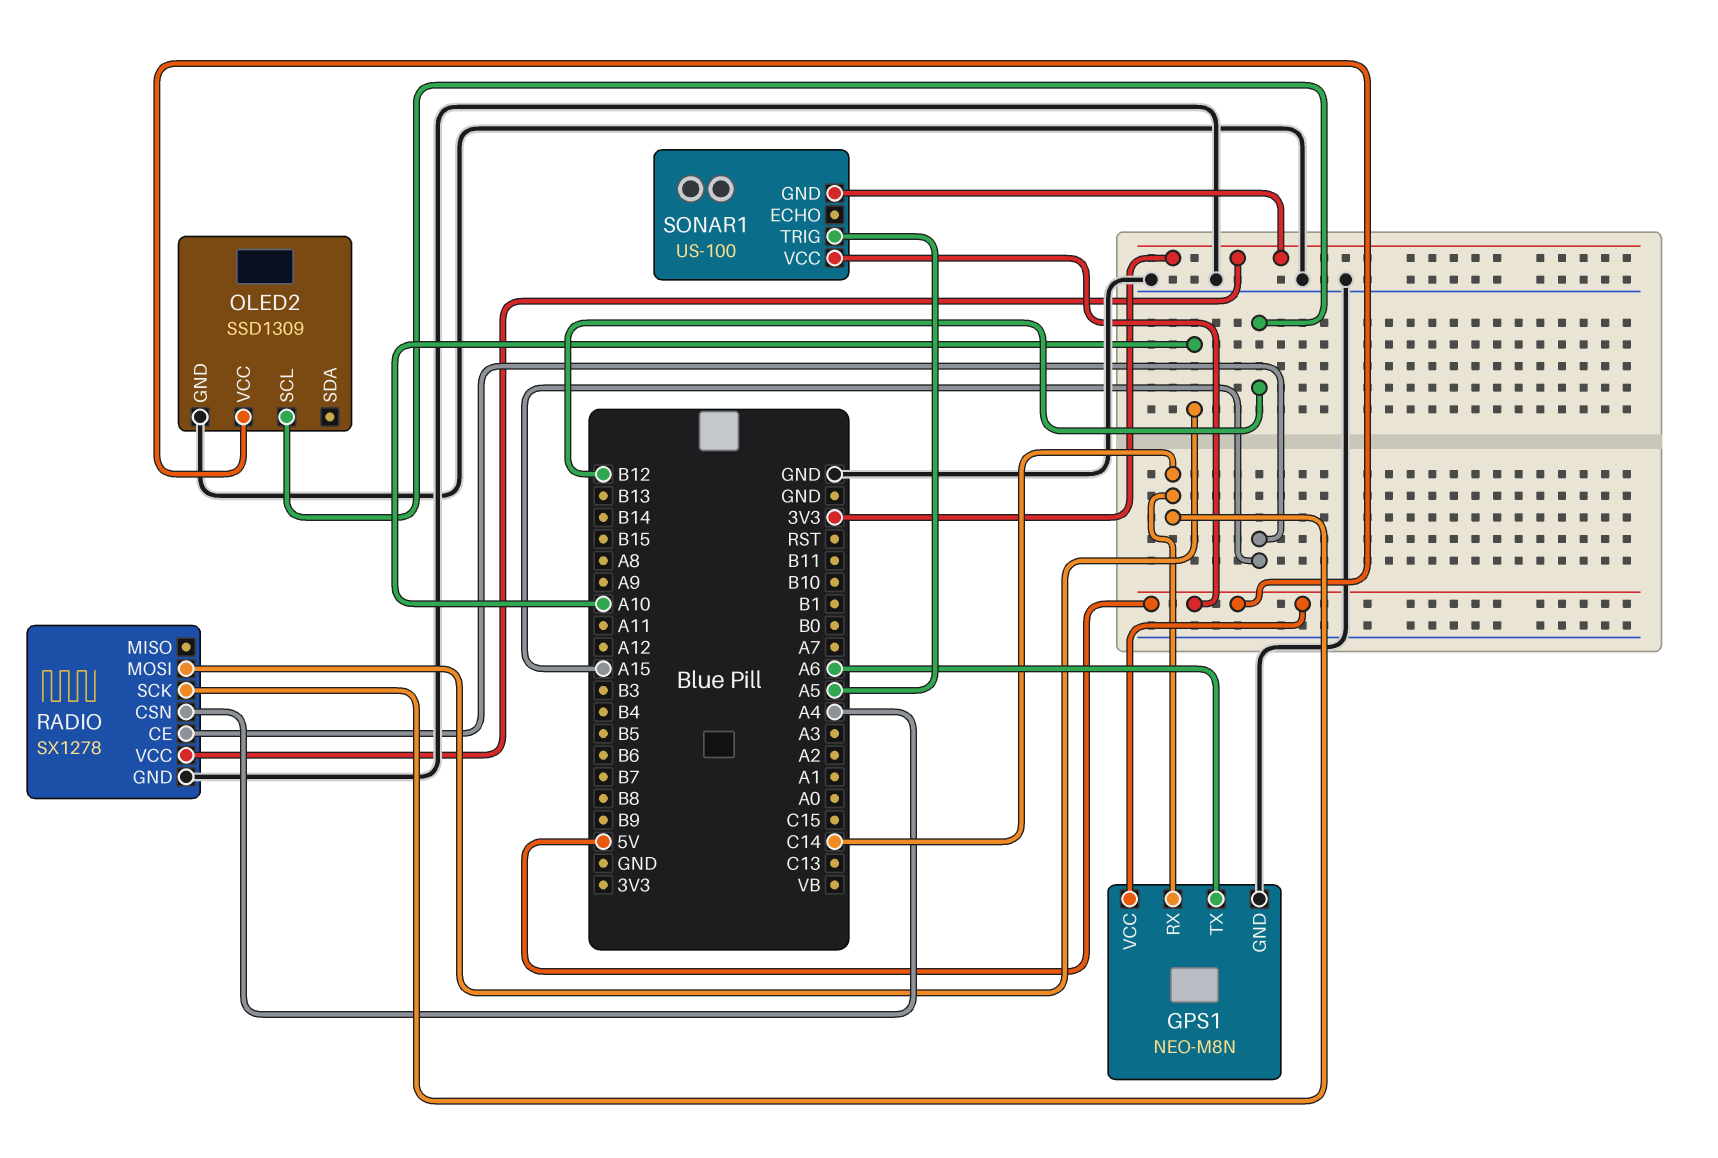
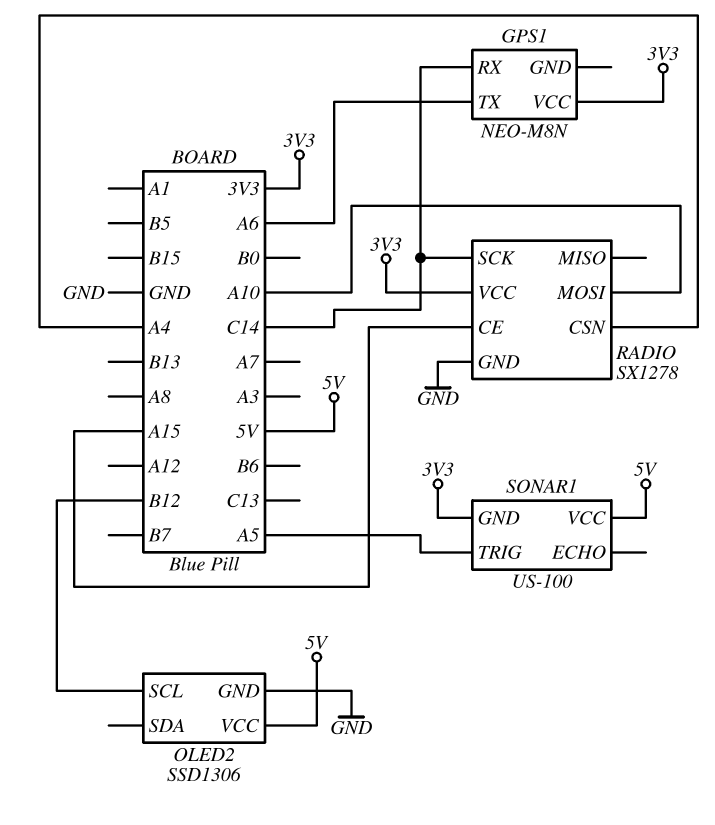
GPS1 pin GND: GND -> none
GPS1 pin VCC: 5V -> 3V3
OLED2: SSD1309 -> SSD1306

